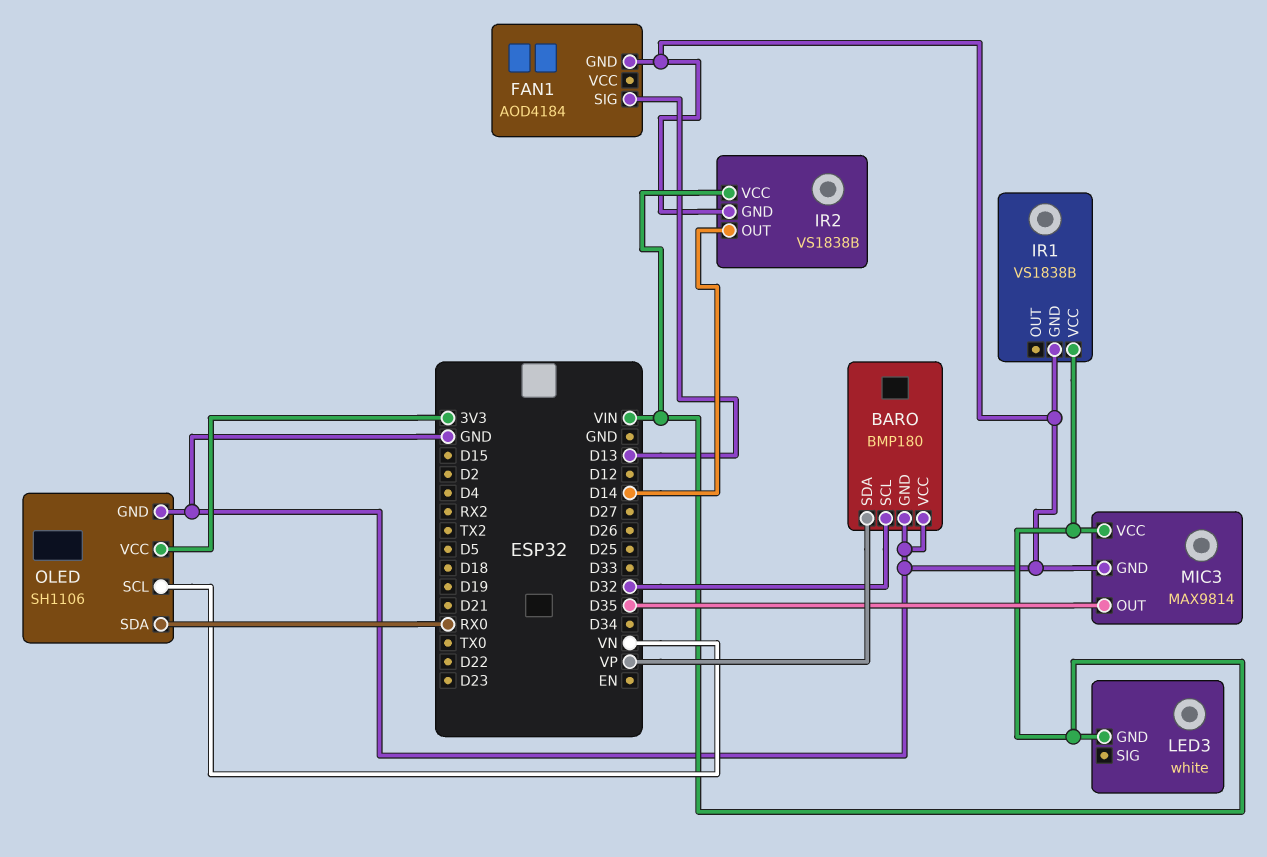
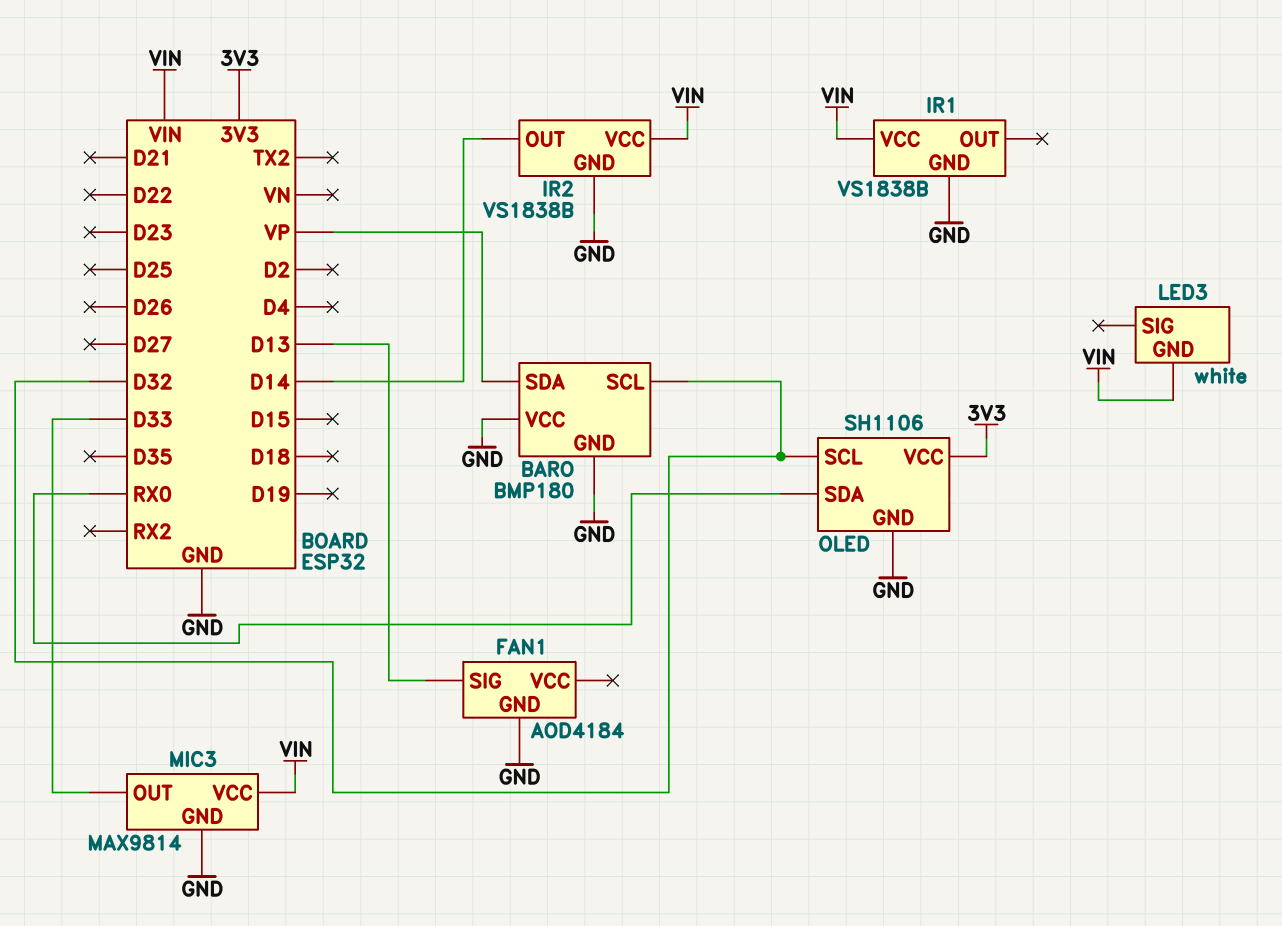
MIC3 pin OUT: D35 -> D33
OLED pin SCL: VN -> D32

